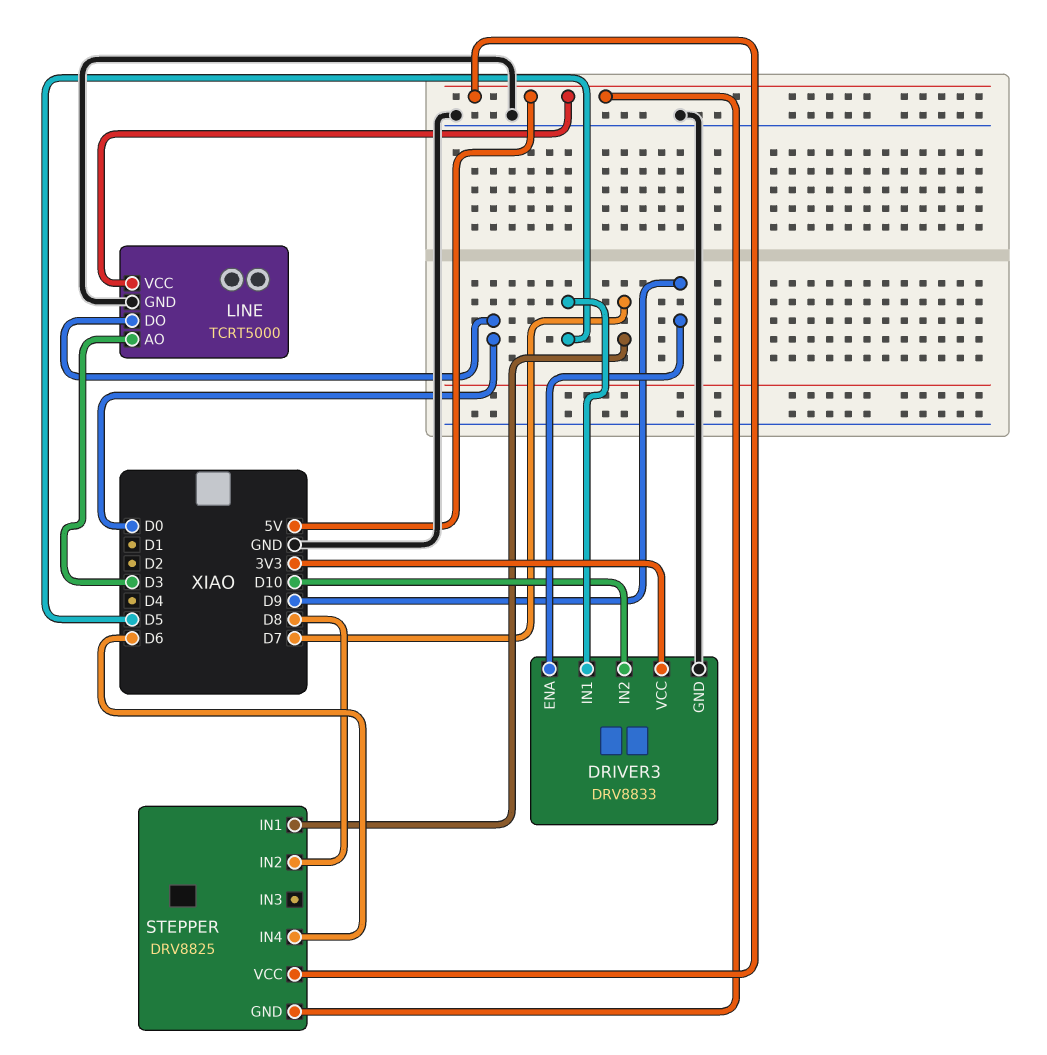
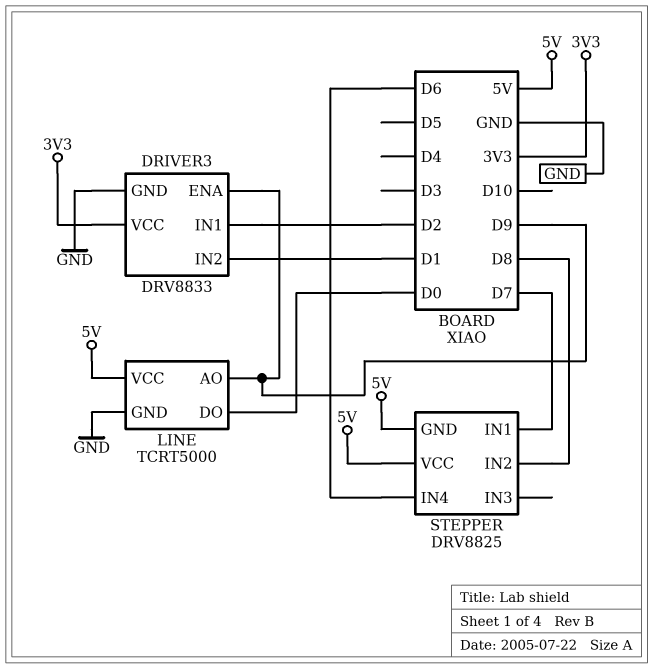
DRIVER3 pin IN1: D5 -> D2
DRIVER3 pin IN2: D10 -> D1
LINE pin AO: D3 -> D9

